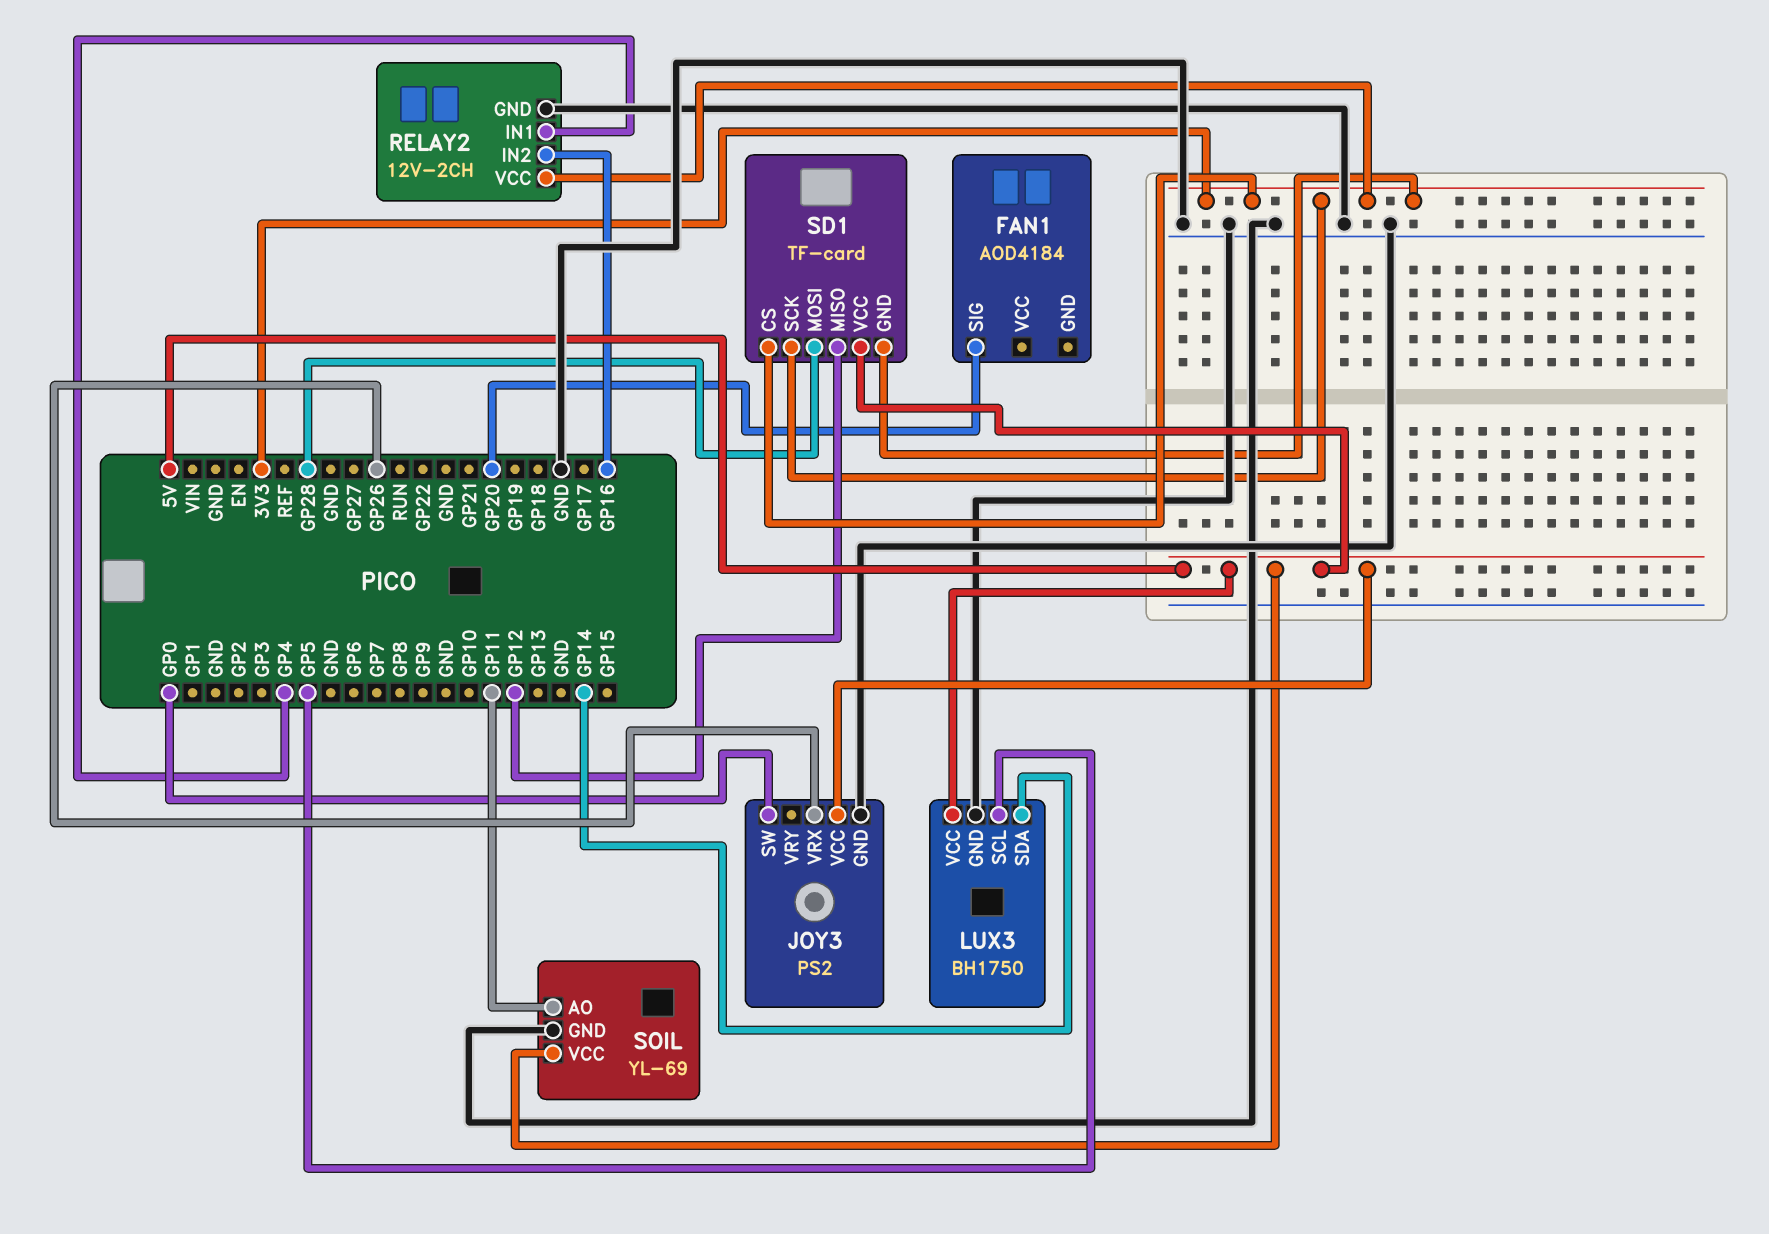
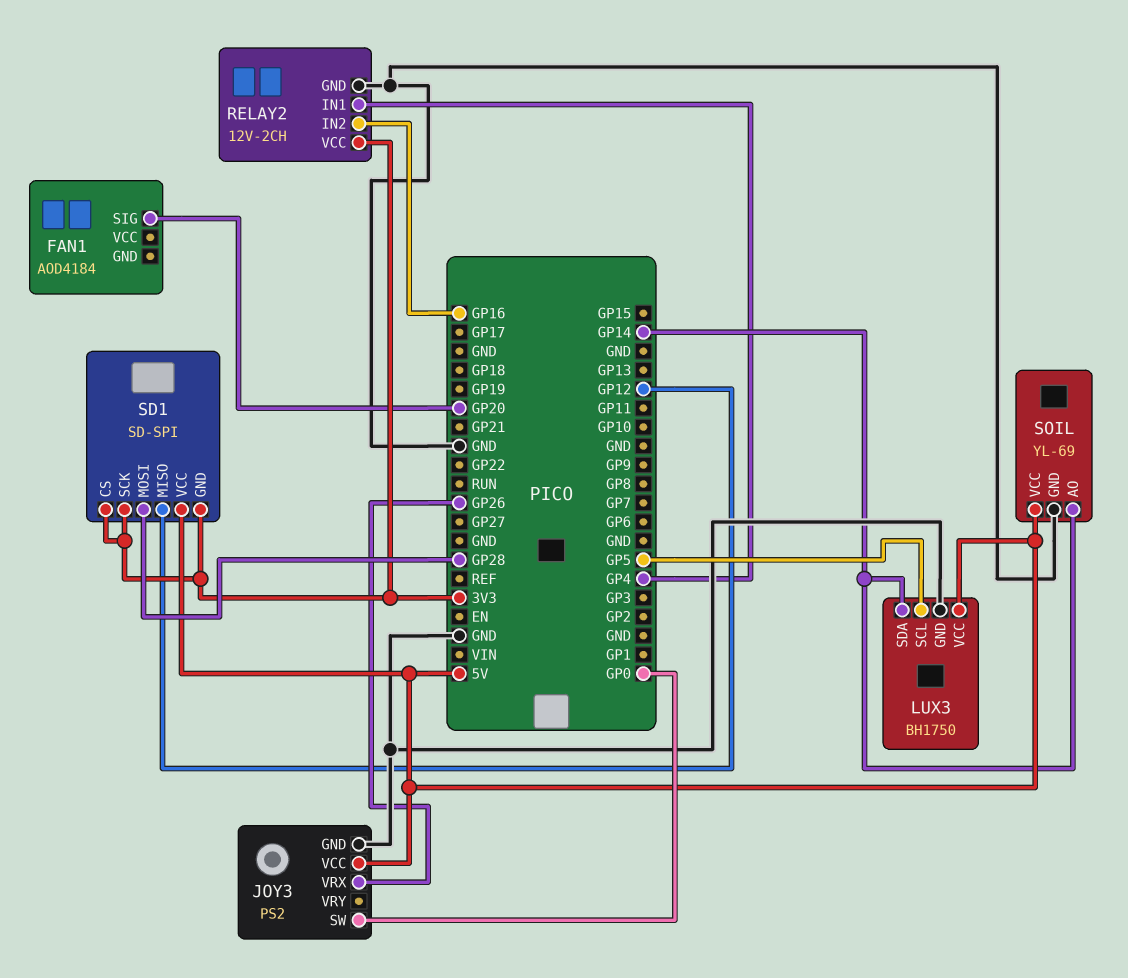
SD1: TF-card -> SD-SPI
SOIL pin AO: GP11 -> GP14

